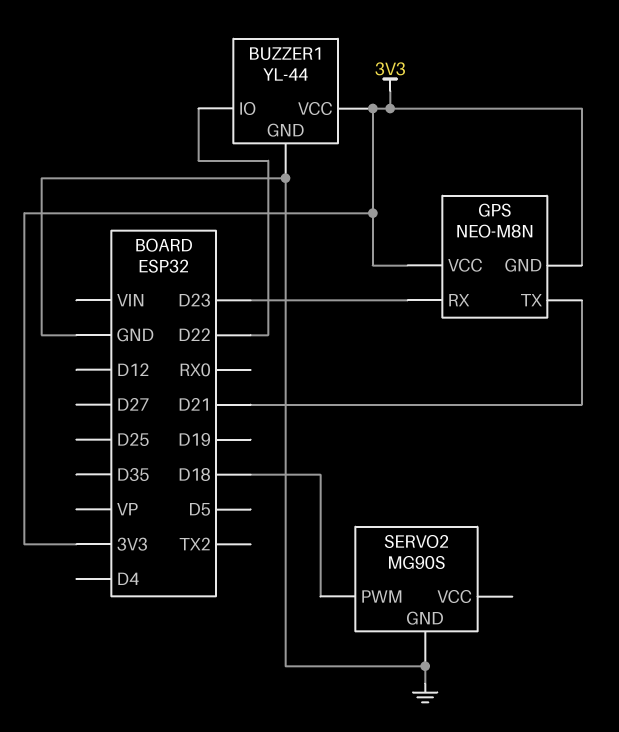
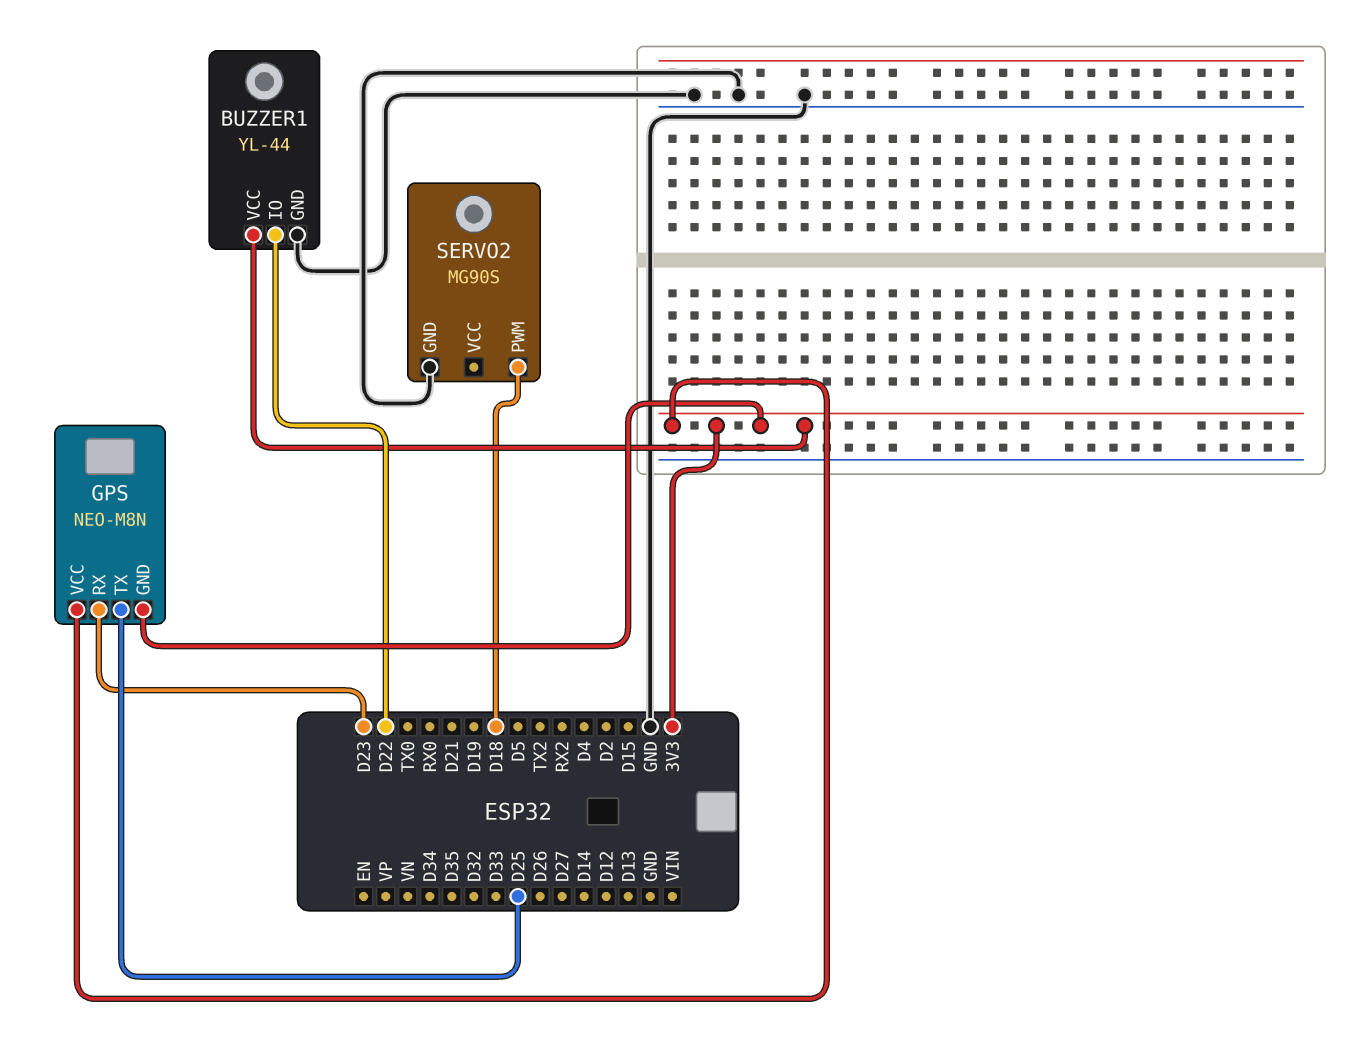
GPS pin TX: D21 -> D25

